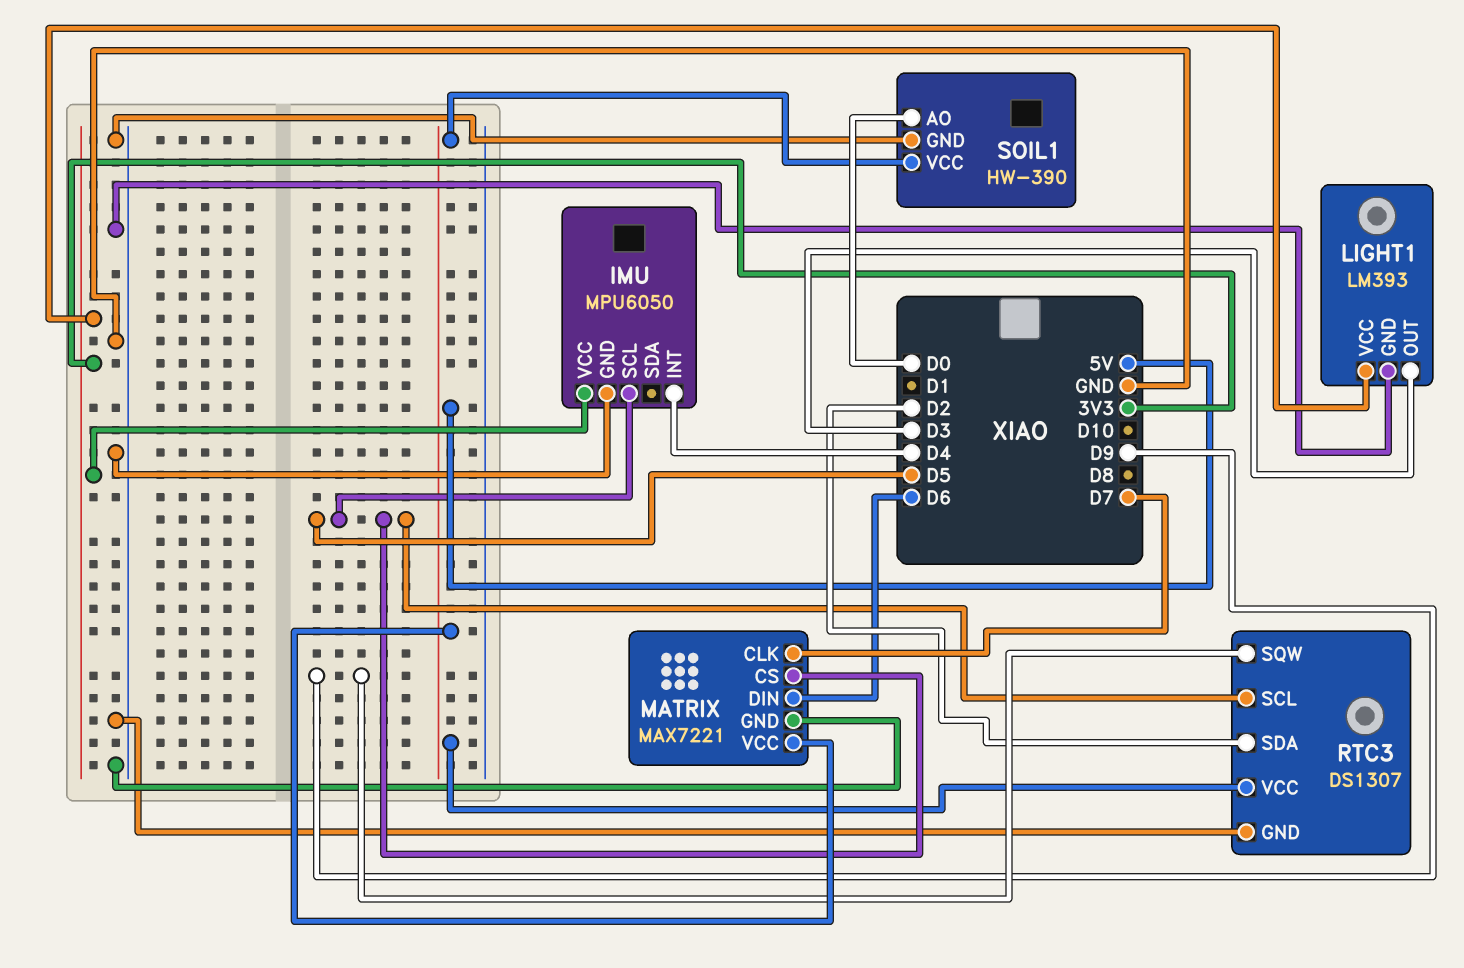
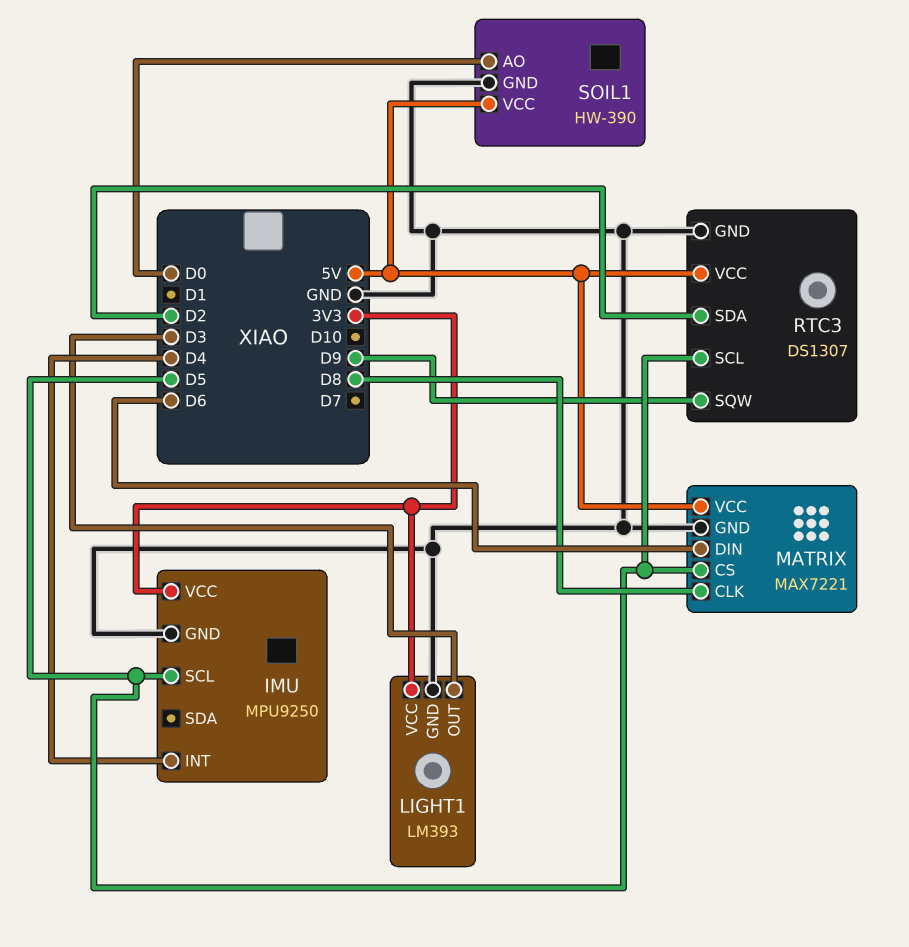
IMU: MPU6050 -> MPU9250
MATRIX pin CLK: D7 -> D8

